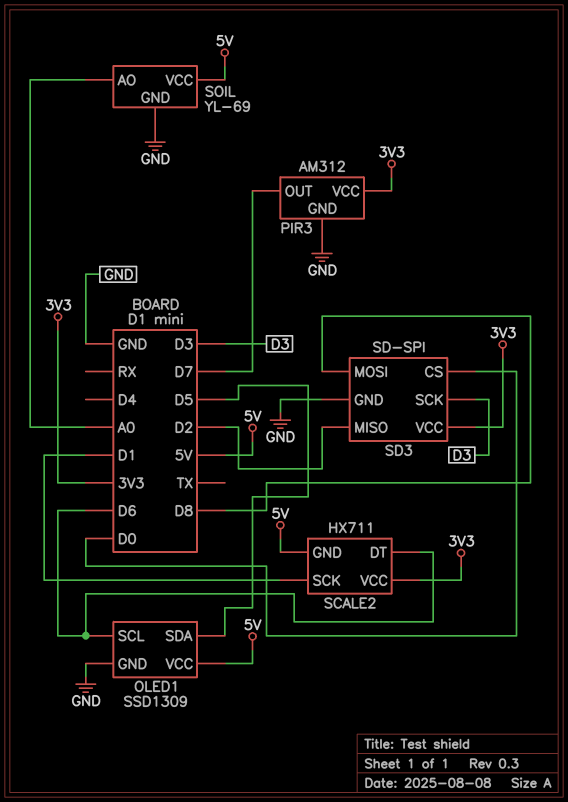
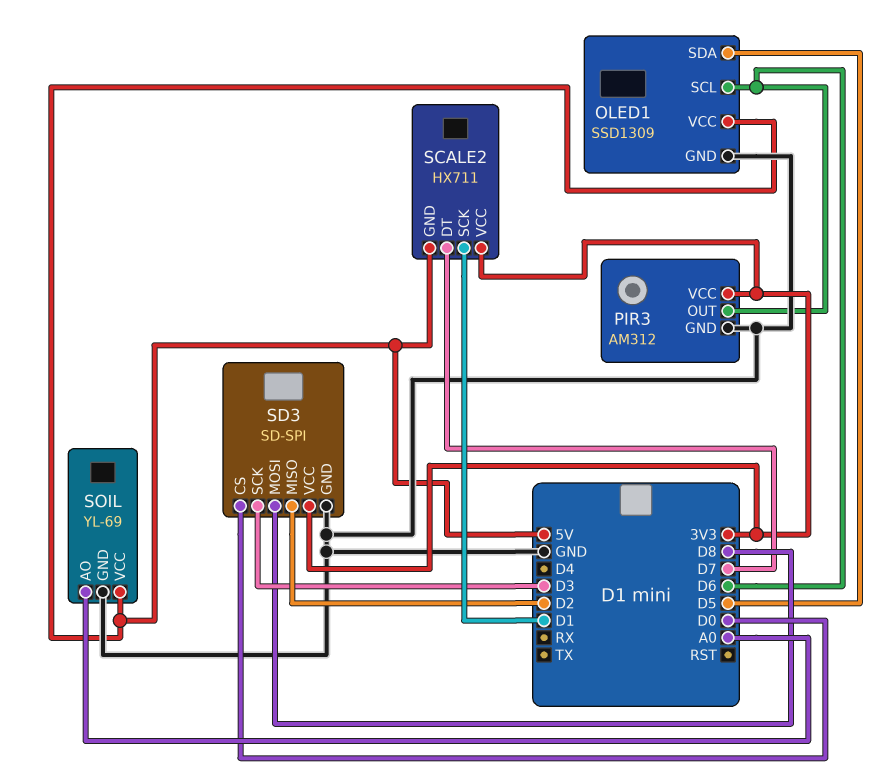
PIR3 pin OUT: D7 -> D6
SCALE2 pin DT: D6 -> D7

